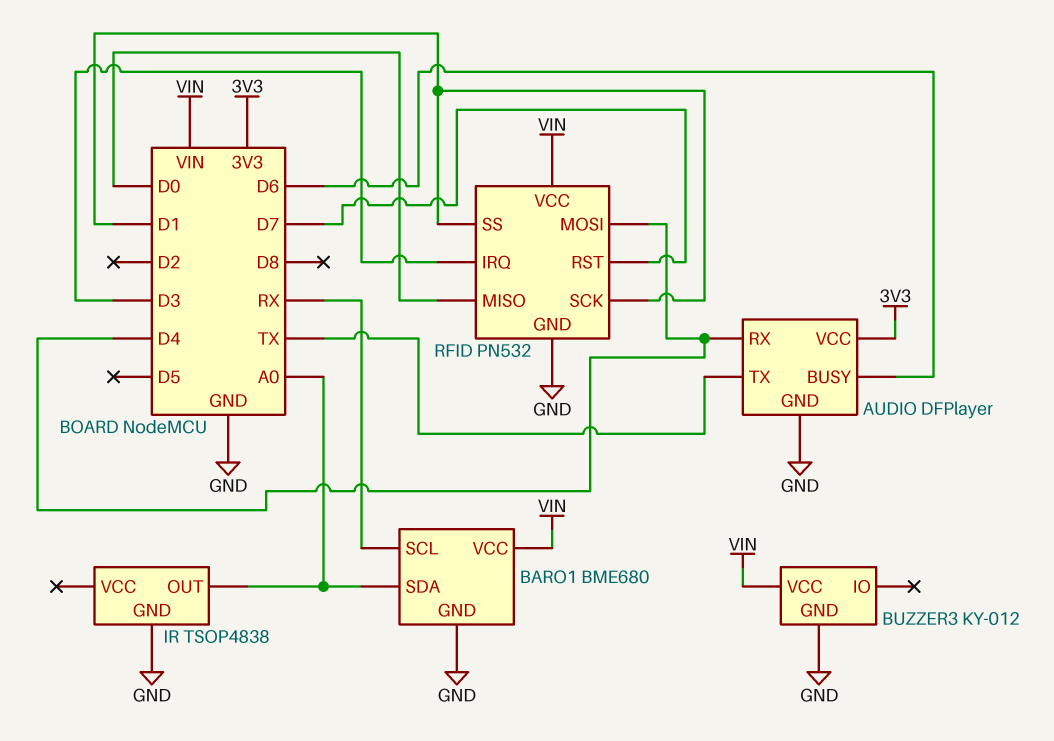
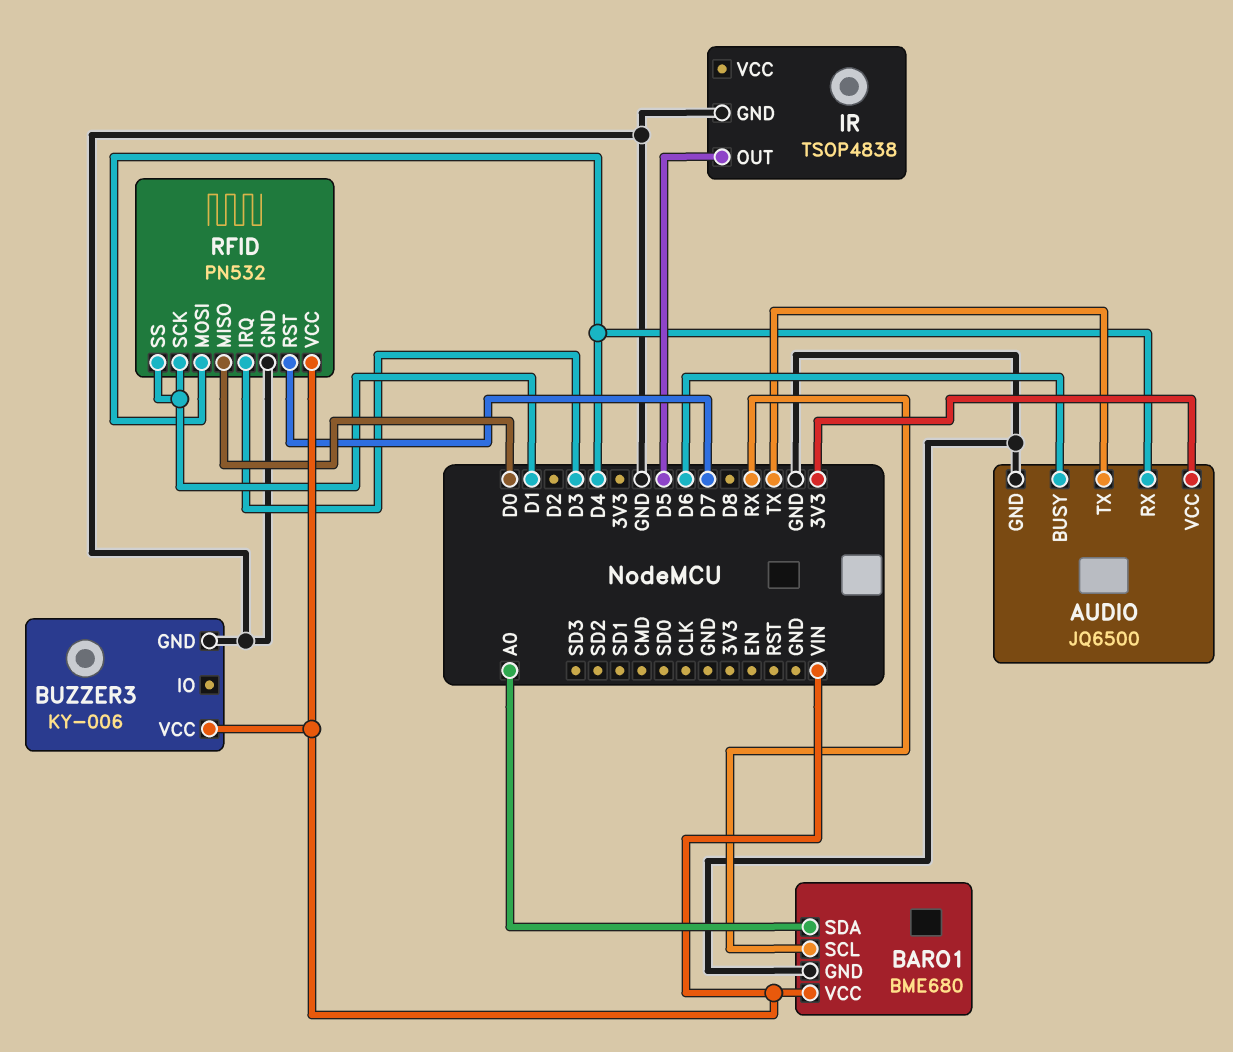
AUDIO: DFPlayer -> JQ6500
BUZZER3: KY-012 -> KY-006
IR pin OUT: A0 -> D5

